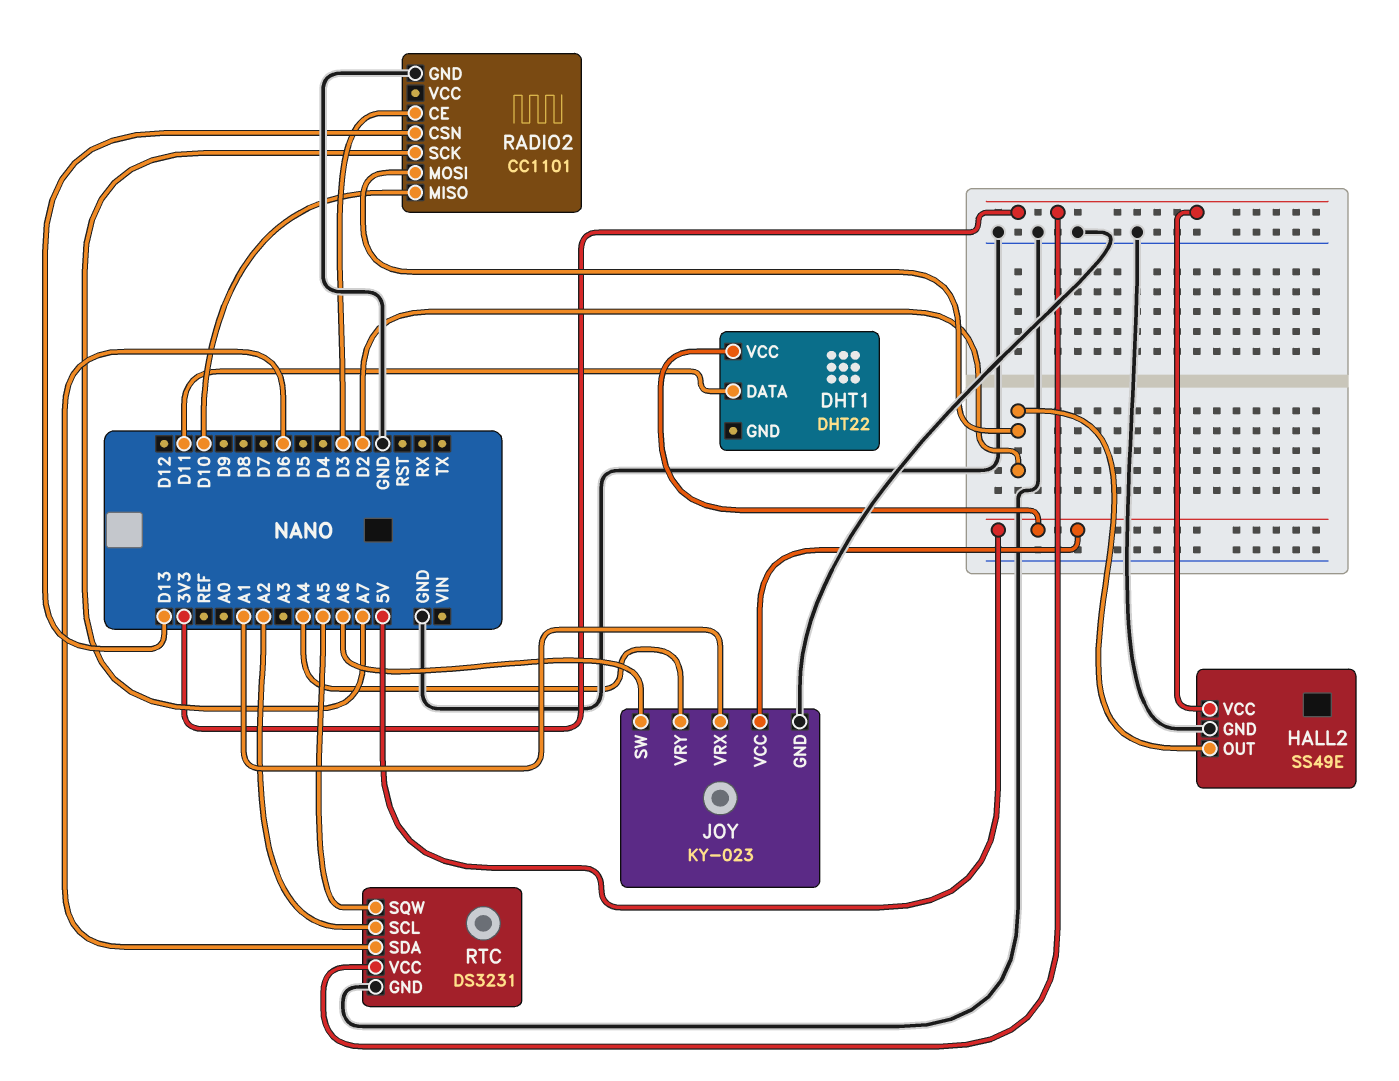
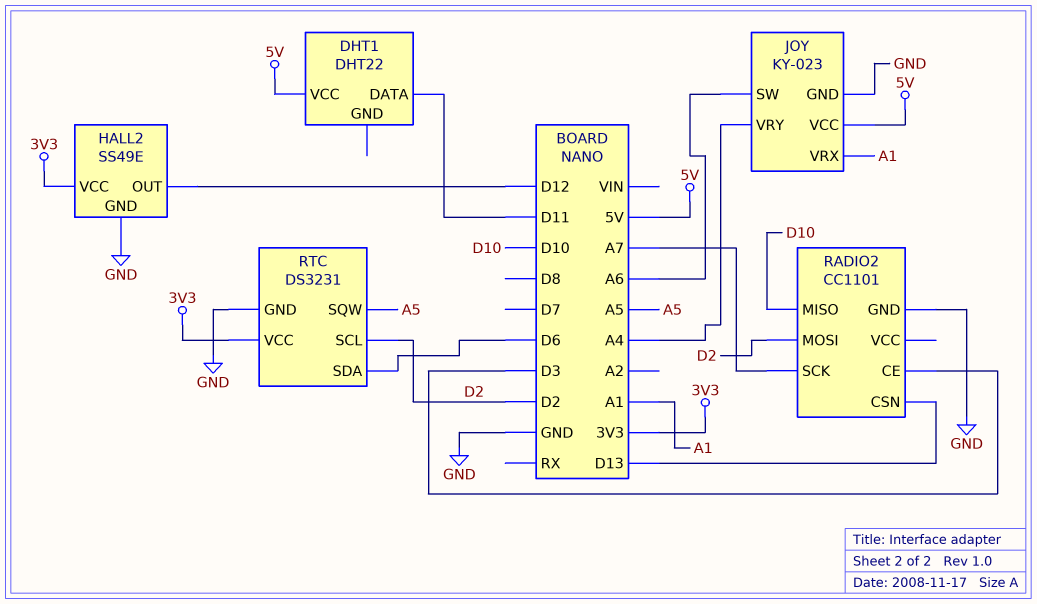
HALL2 pin OUT: D2 -> D12
RTC pin SCL: A2 -> D2

